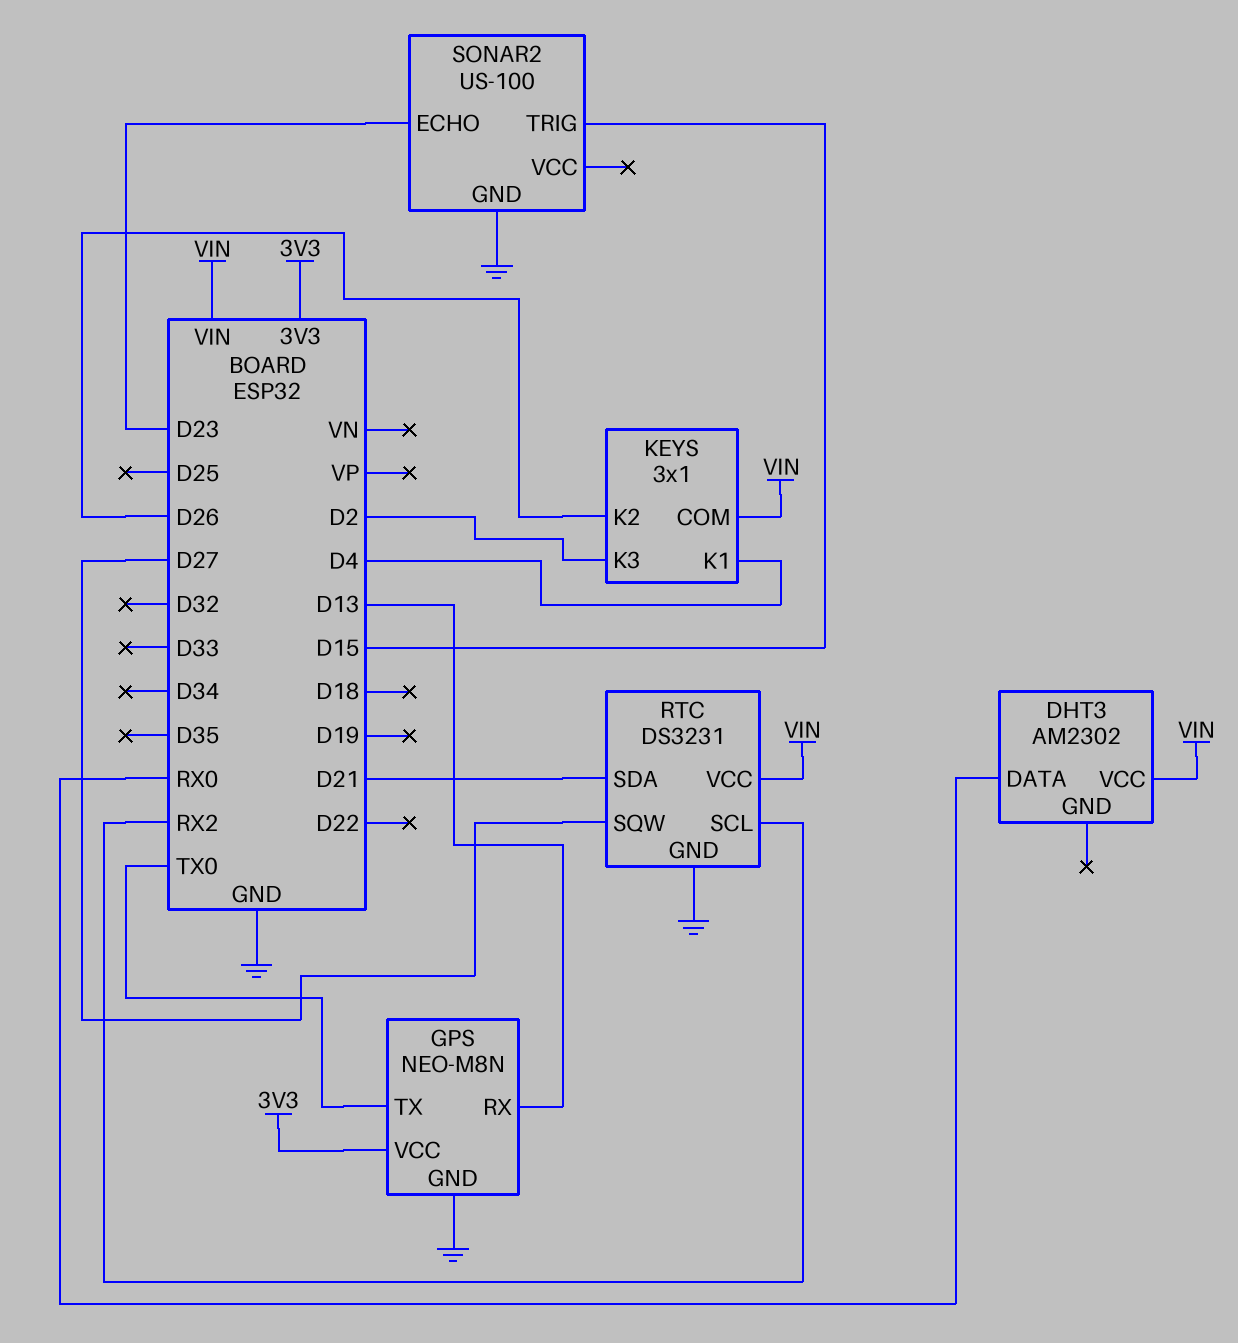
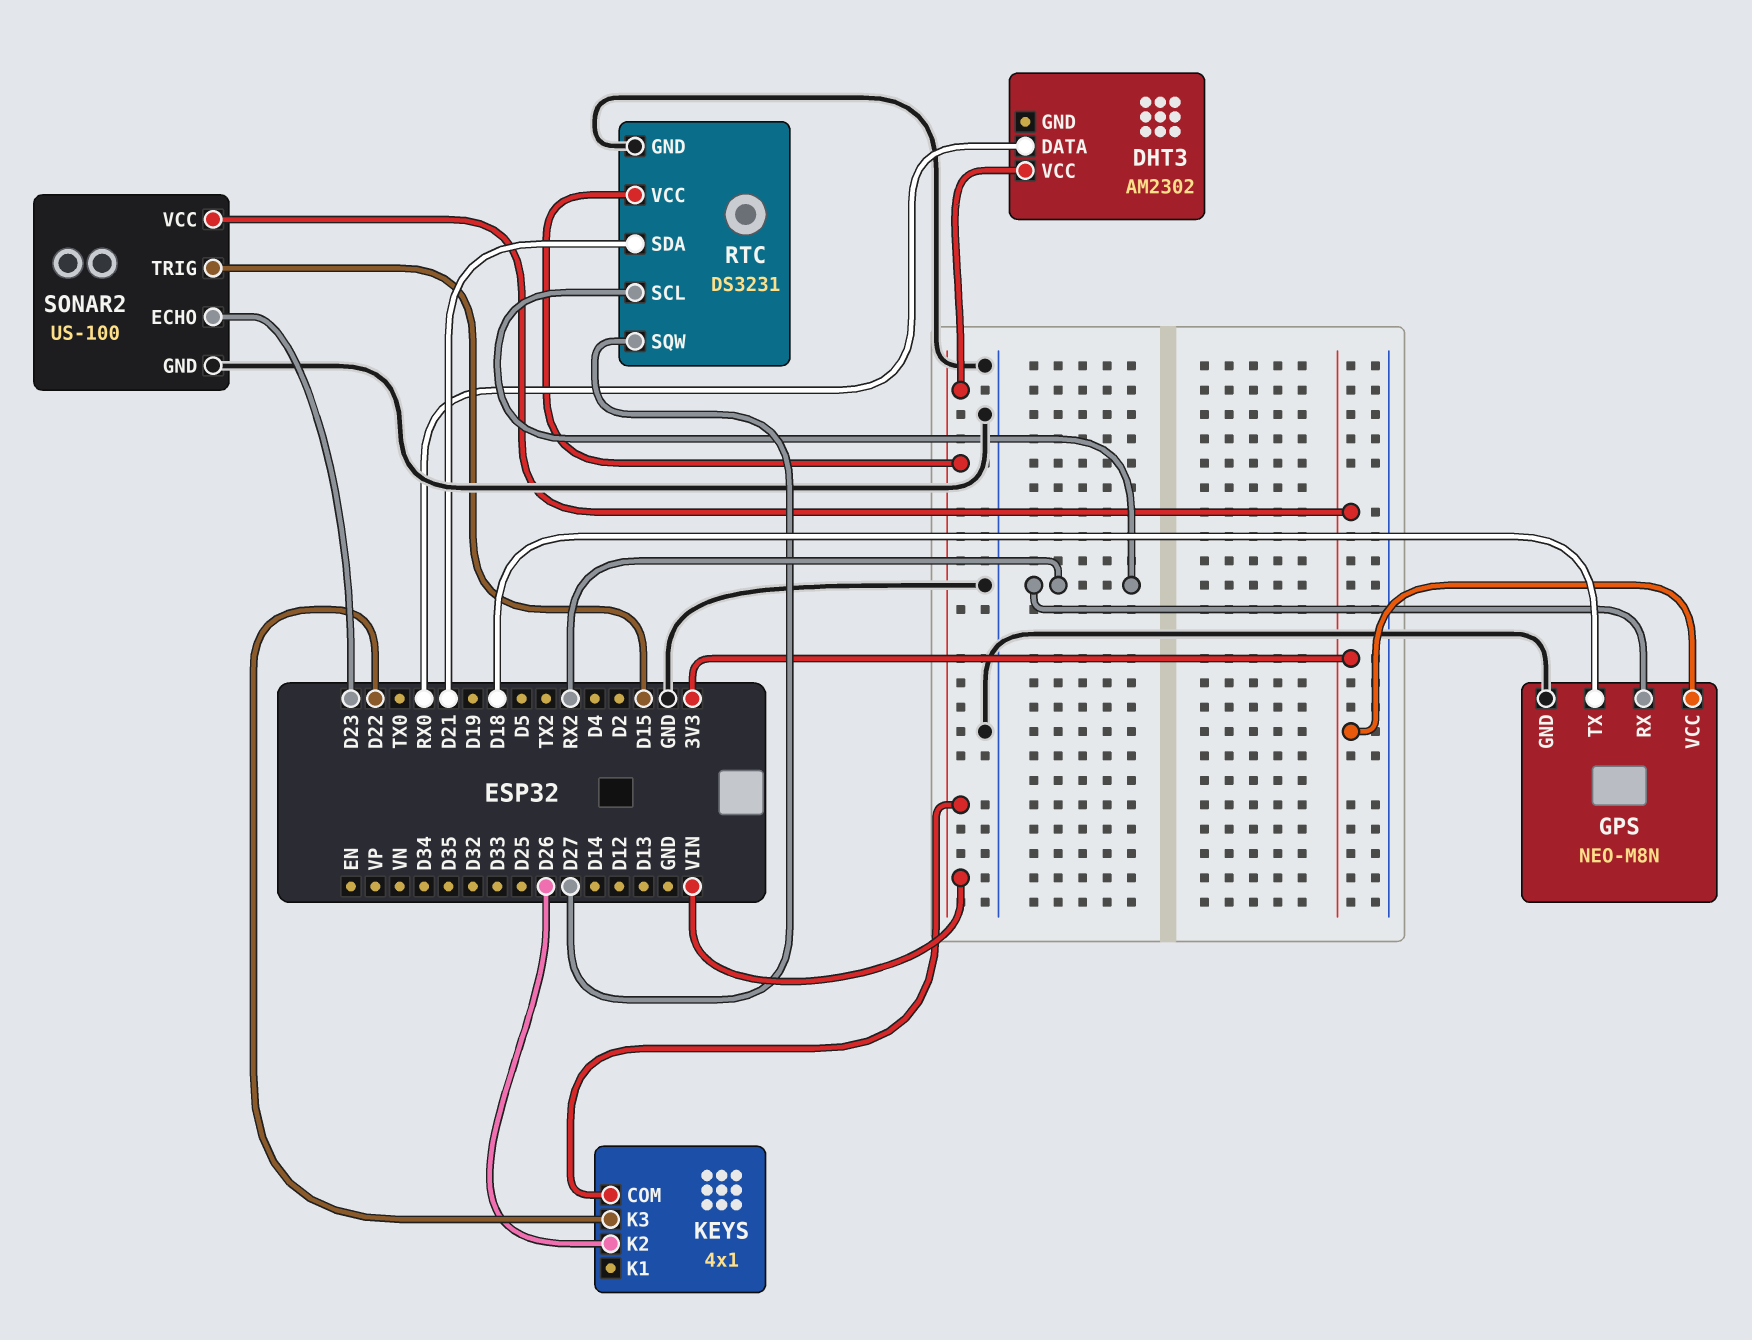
GPS pin RX: D13 -> RX2
GPS pin TX: TX0 -> D18
KEYS: 3x1 -> 4x1
KEYS pin K1: D4 -> none
KEYS pin K3: D2 -> D22
SONAR2 pin VCC: none -> 3V3

